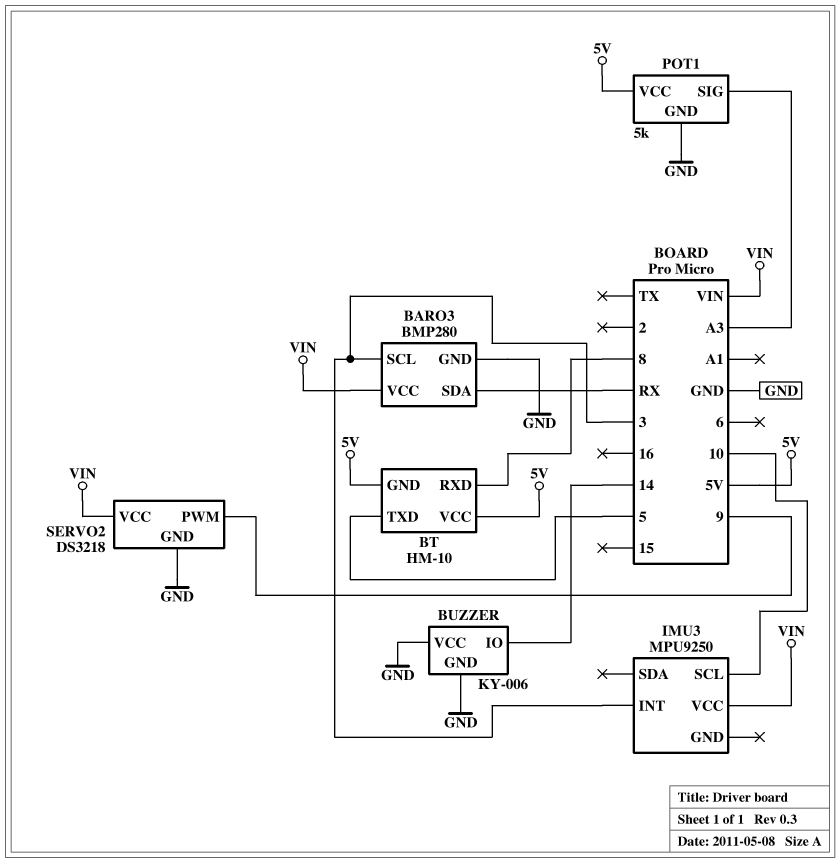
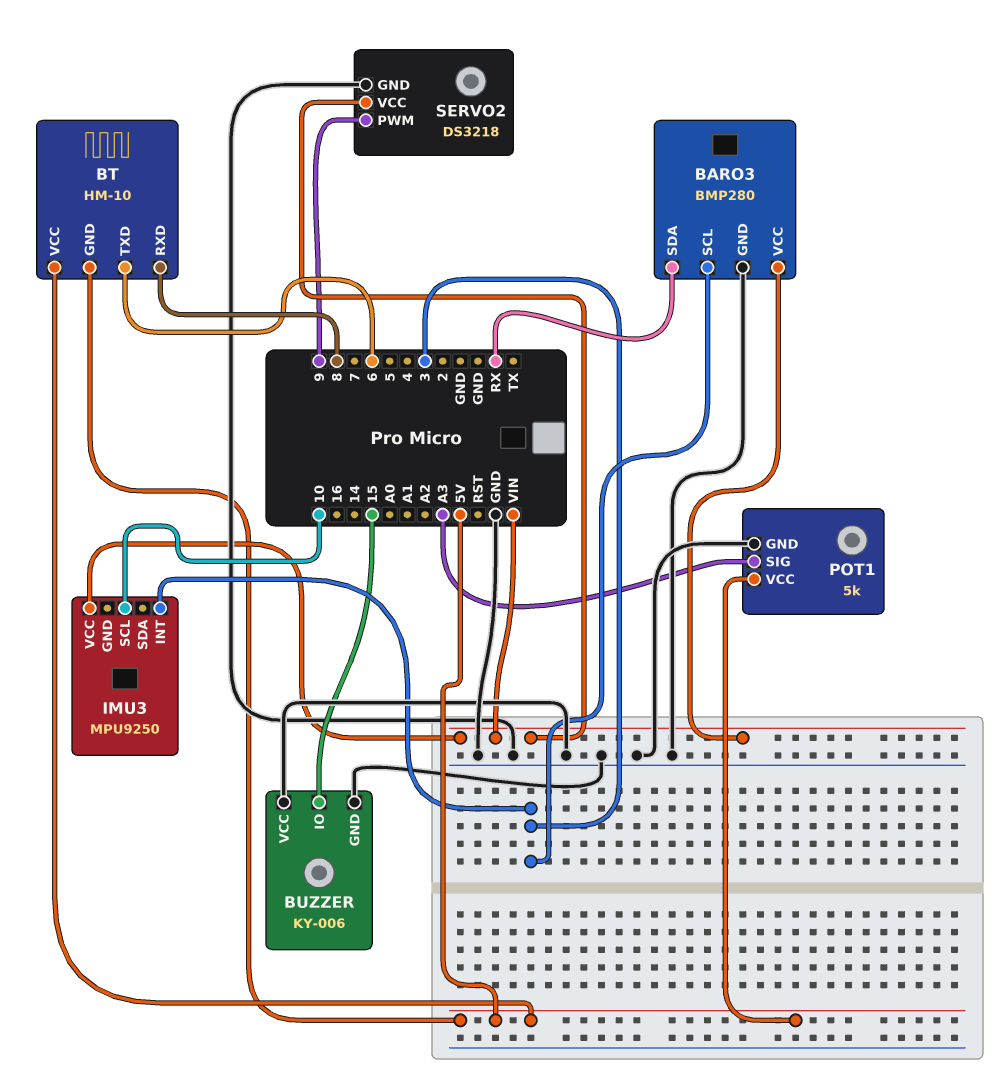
BT pin TXD: 5 -> 6
BUZZER pin IO: 14 -> 15

